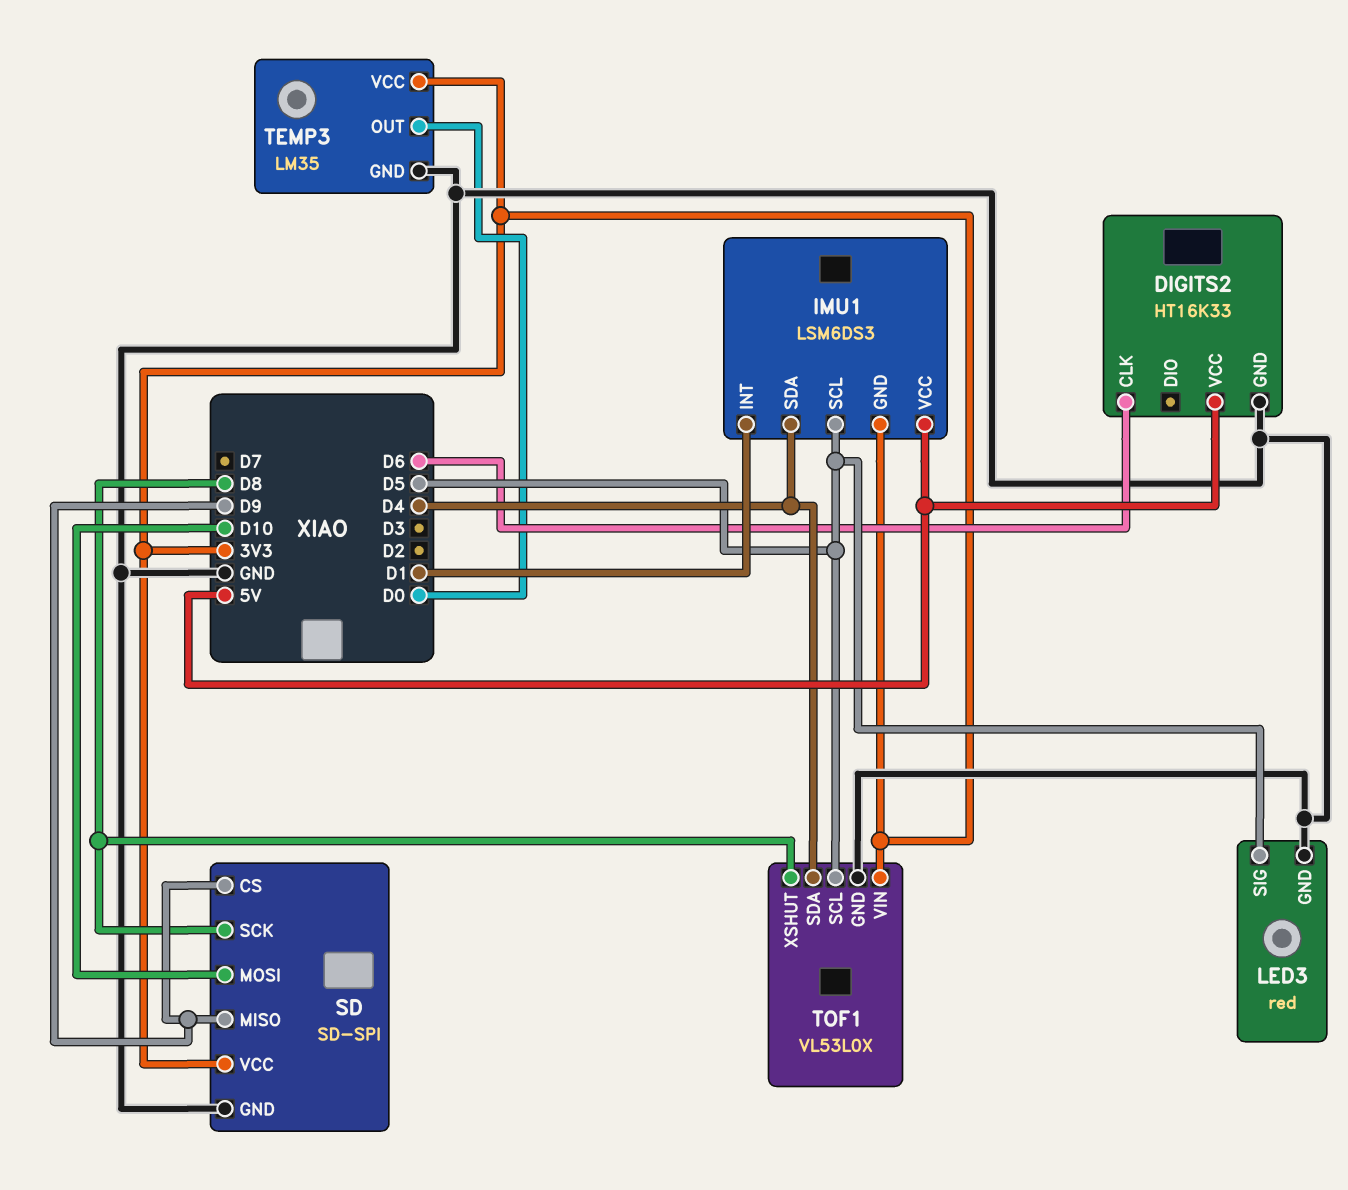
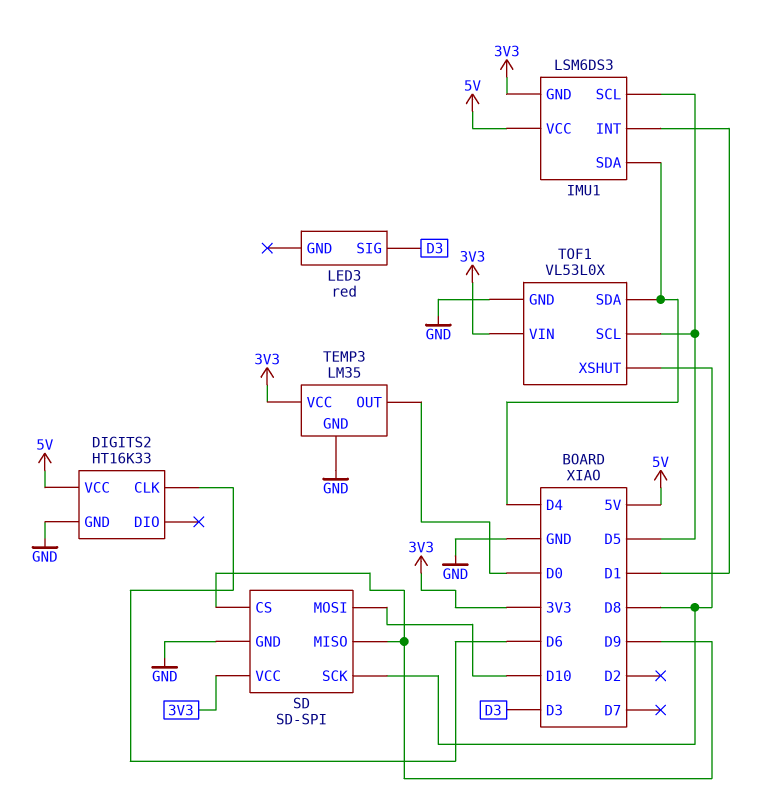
LED3 pin GND: GND -> none
LED3 pin SIG: D5 -> D3

